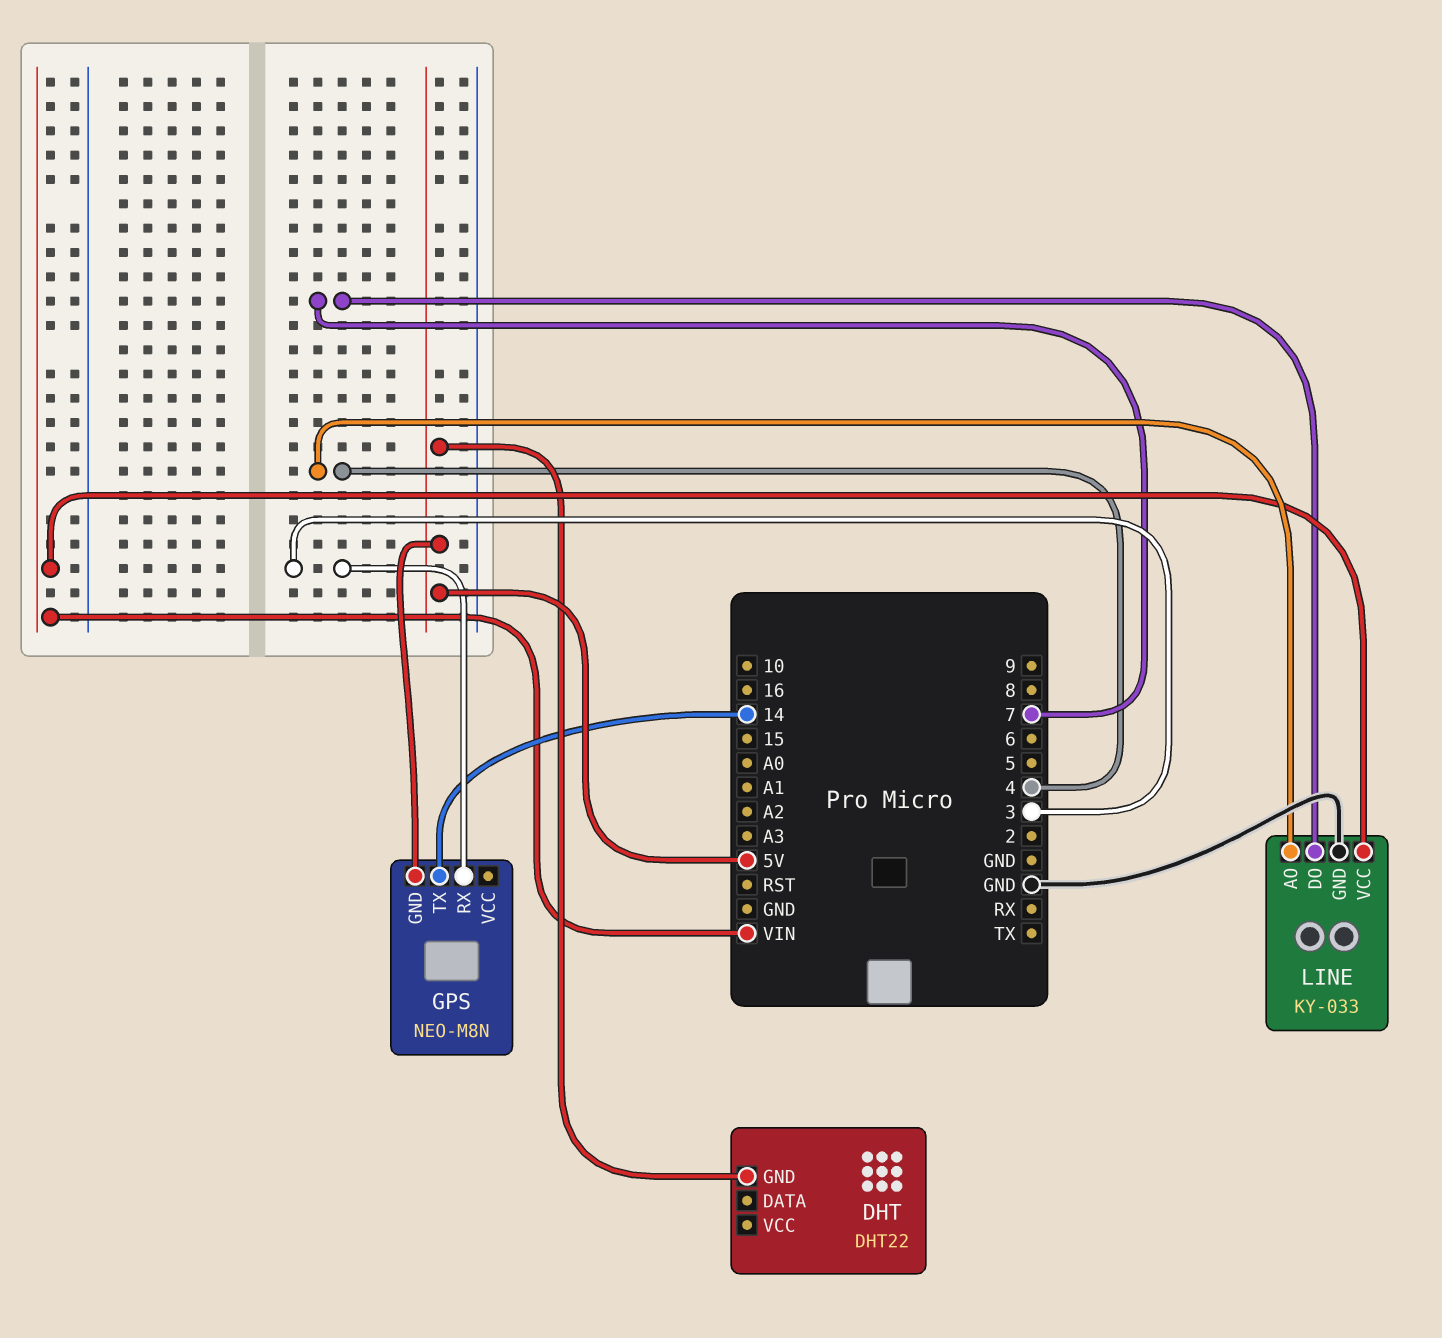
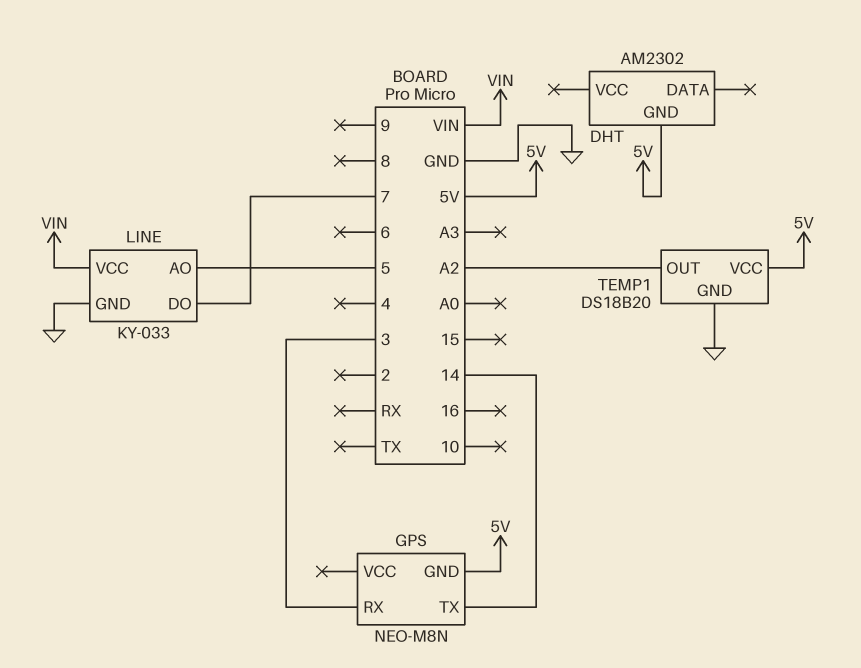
DHT: DHT22 -> AM2302
LINE pin AO: 4 -> 5
TEMP1: none -> DS18B20
TEMP1 pin GND: none -> GND
TEMP1 pin OUT: none -> A2
TEMP1 pin VCC: none -> 5V

